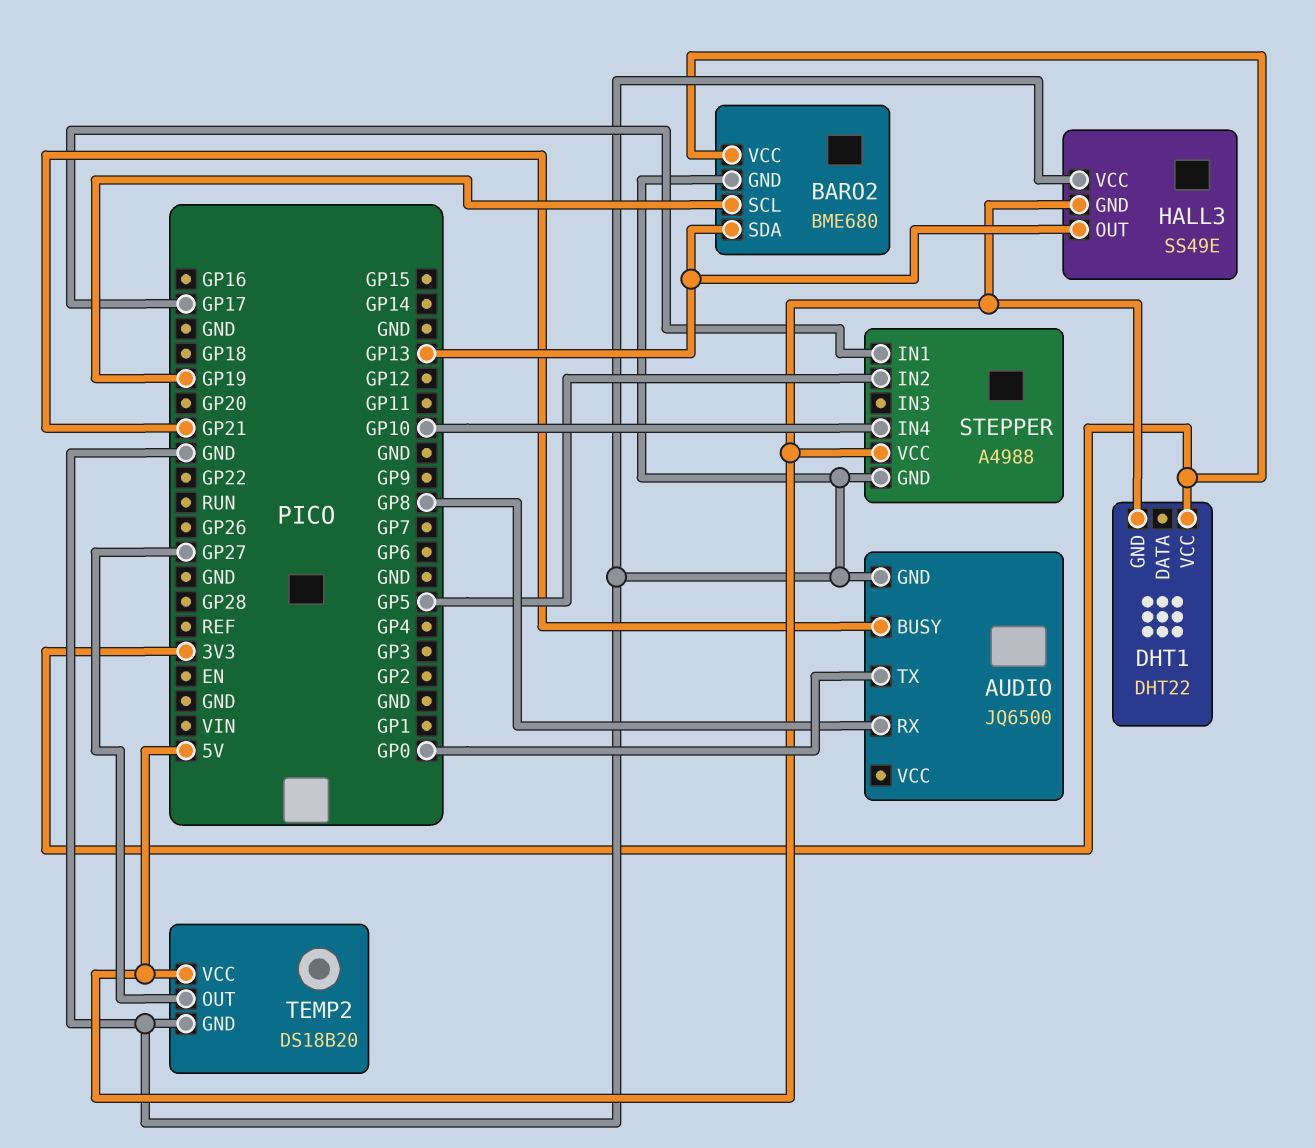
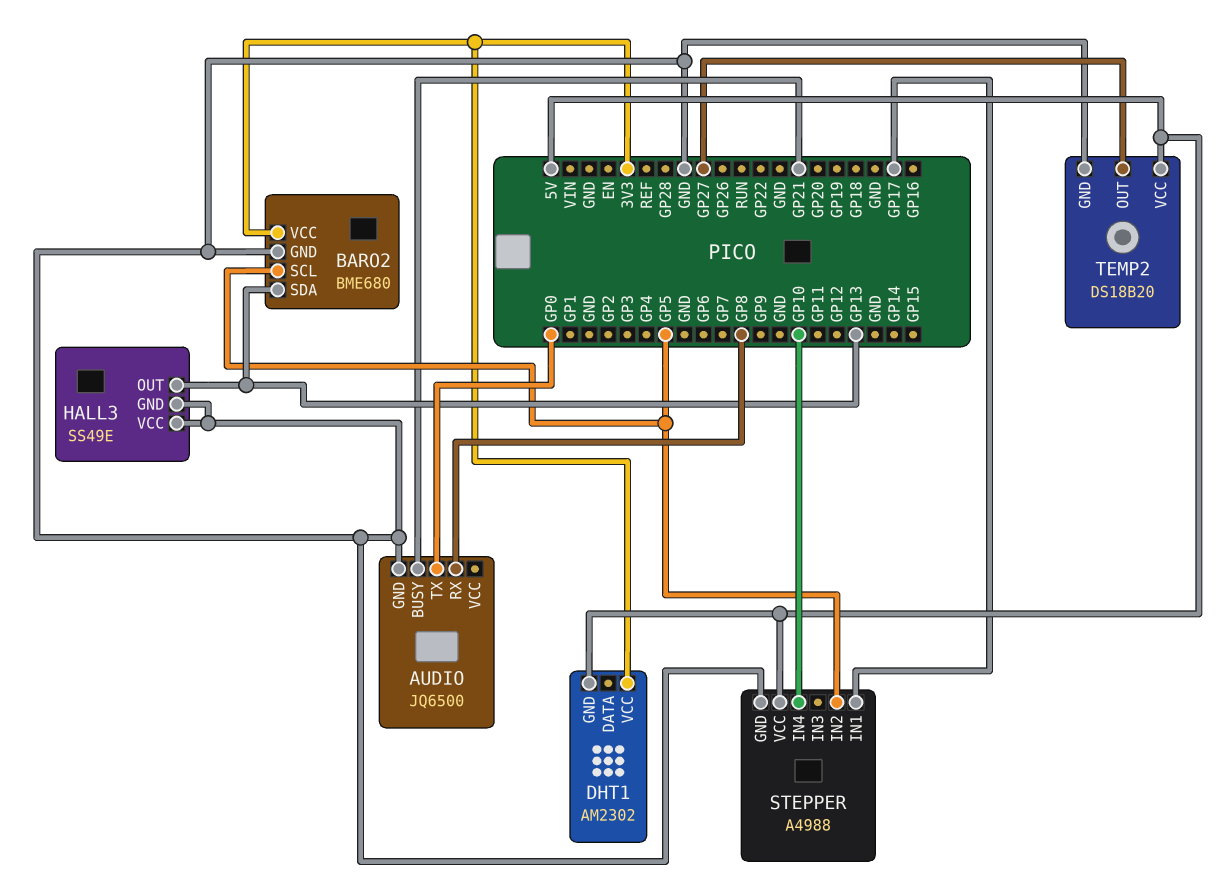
BARO2 pin SCL: GP19 -> GP5
DHT1: DHT22 -> AM2302
HALL3 pin GND: 5V -> GND

